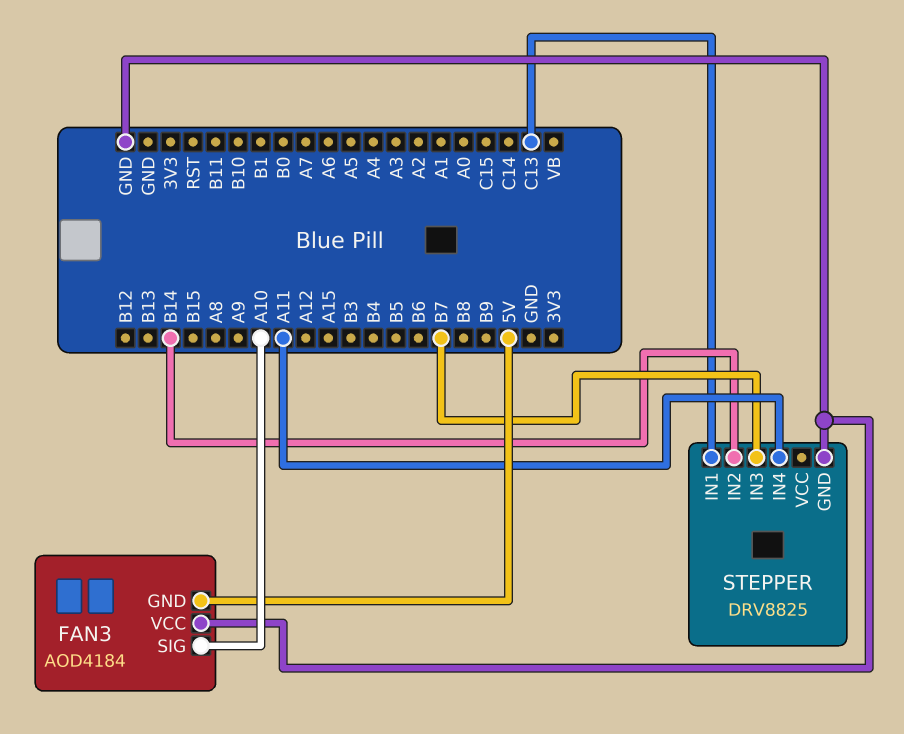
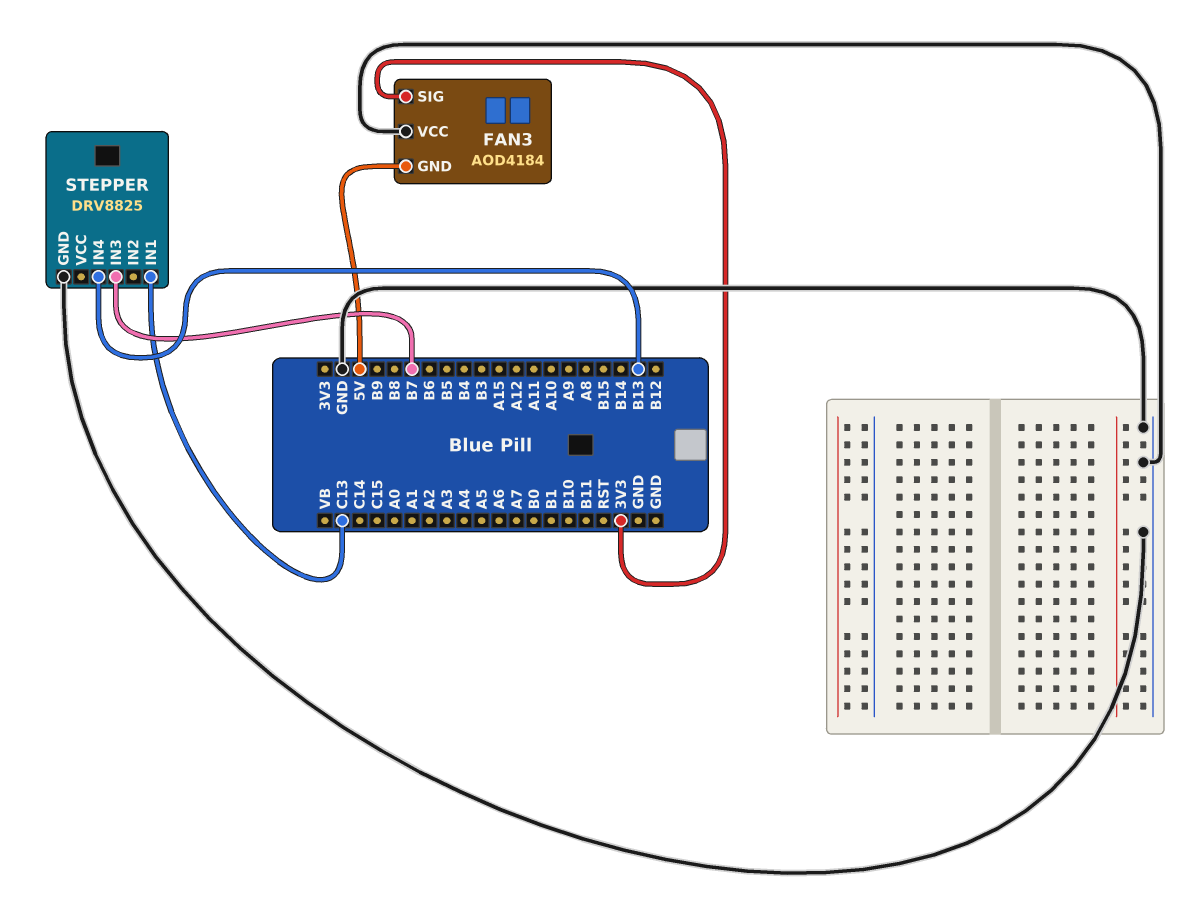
FAN3 pin SIG: A10 -> 3V3
STEPPER pin IN2: B14 -> none
STEPPER pin IN4: A11 -> B13

